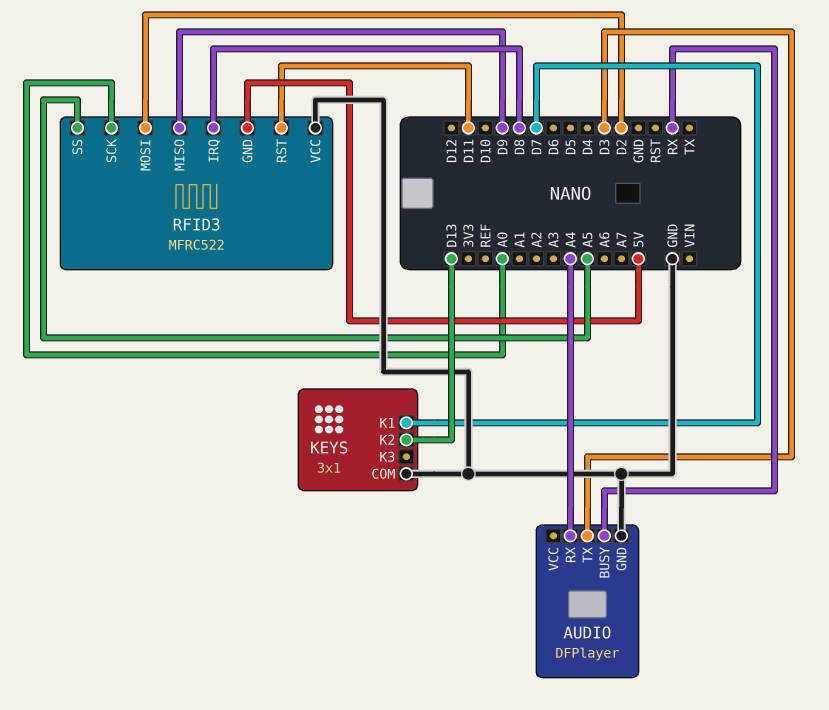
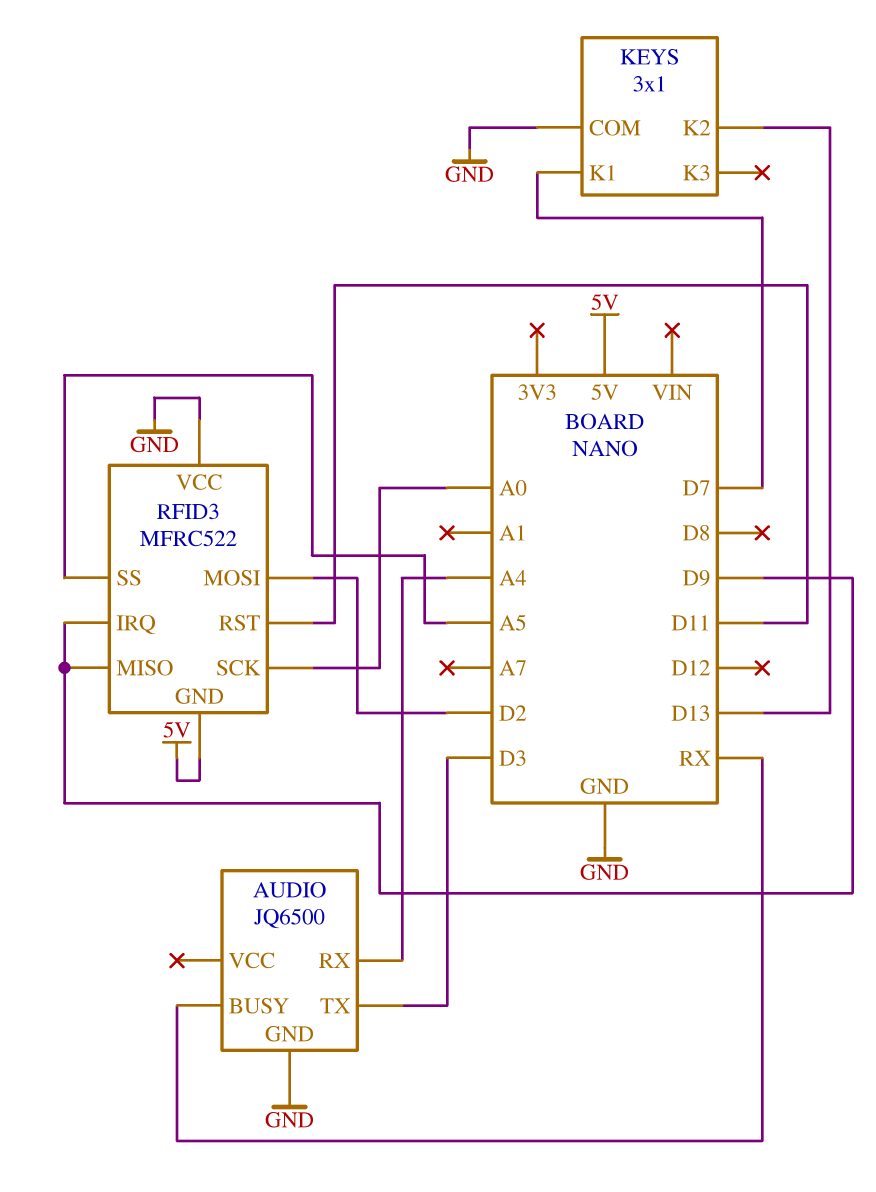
AUDIO: DFPlayer -> JQ6500
RFID3 pin IRQ: D8 -> D9

